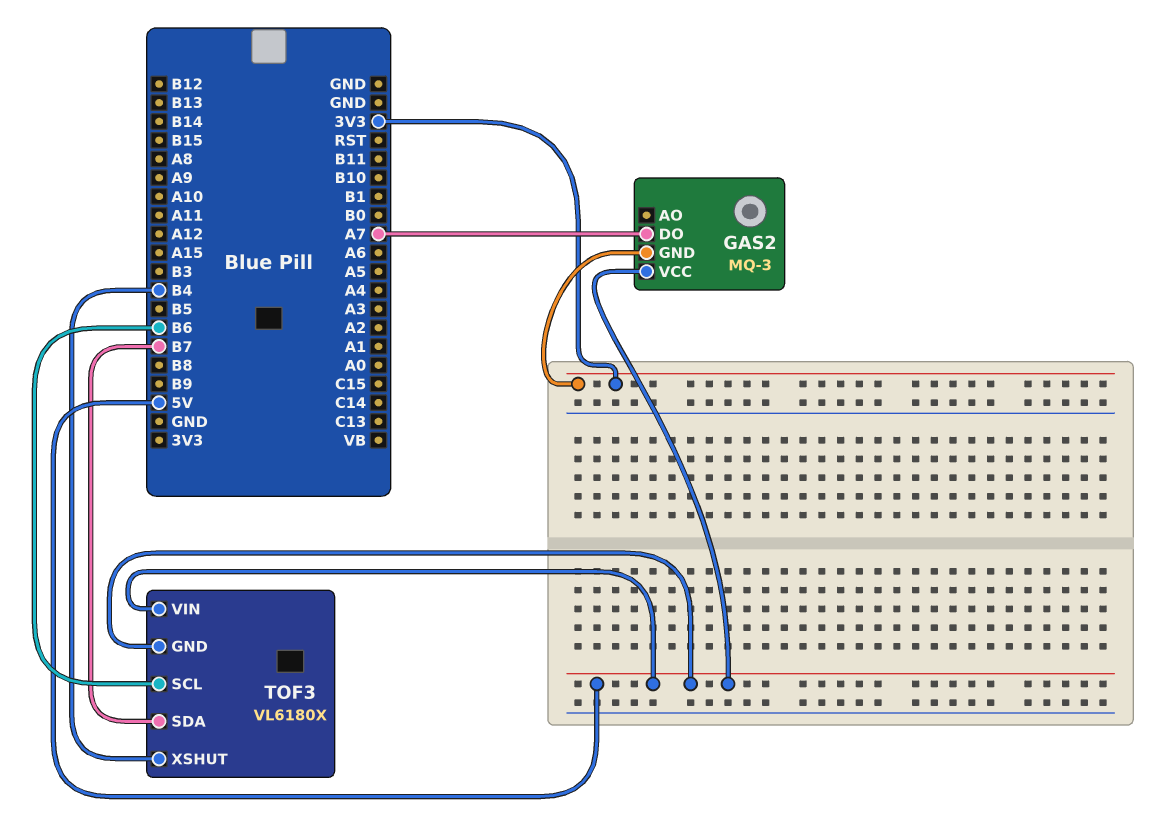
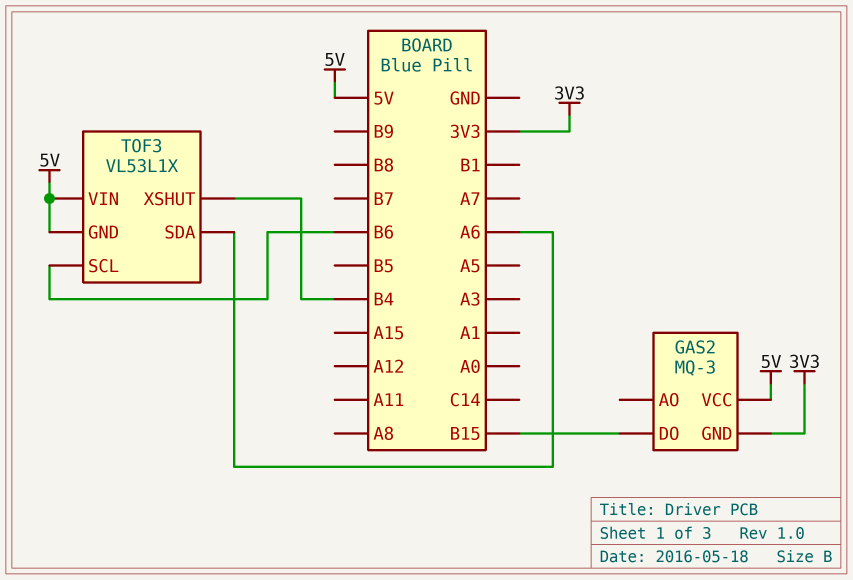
GAS2 pin DO: A7 -> B15
TOF3: VL6180X -> VL53L1X
TOF3 pin SDA: B7 -> A6

